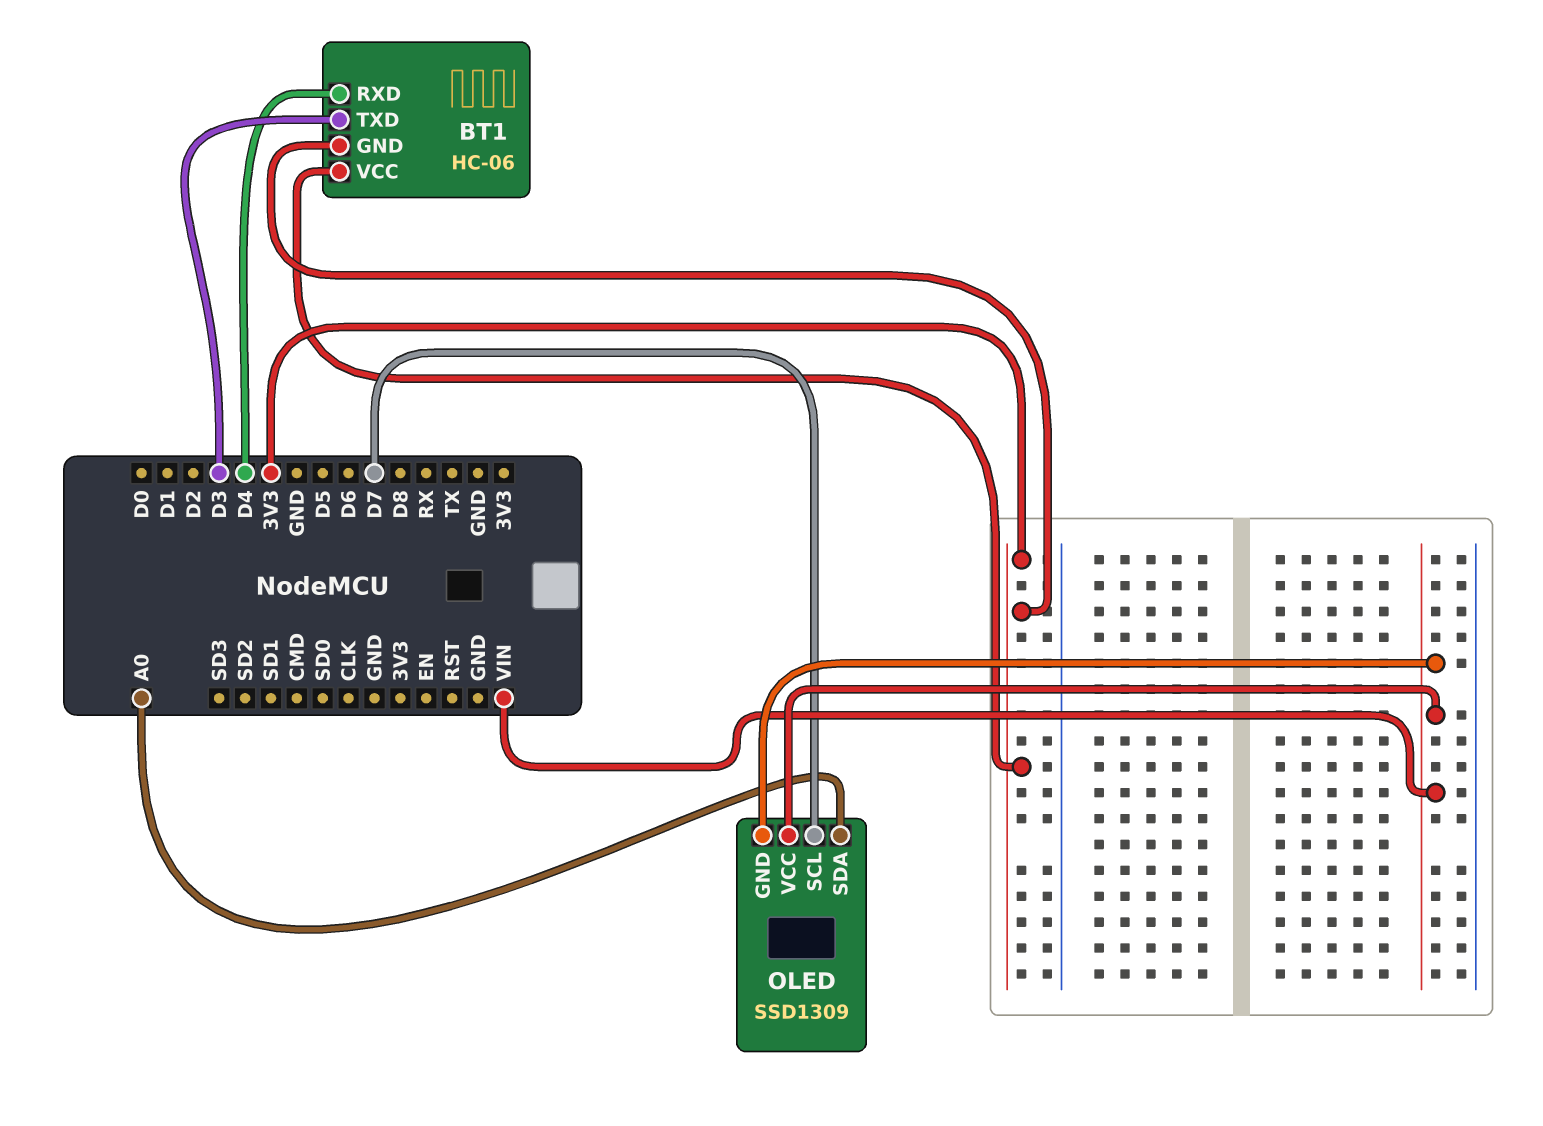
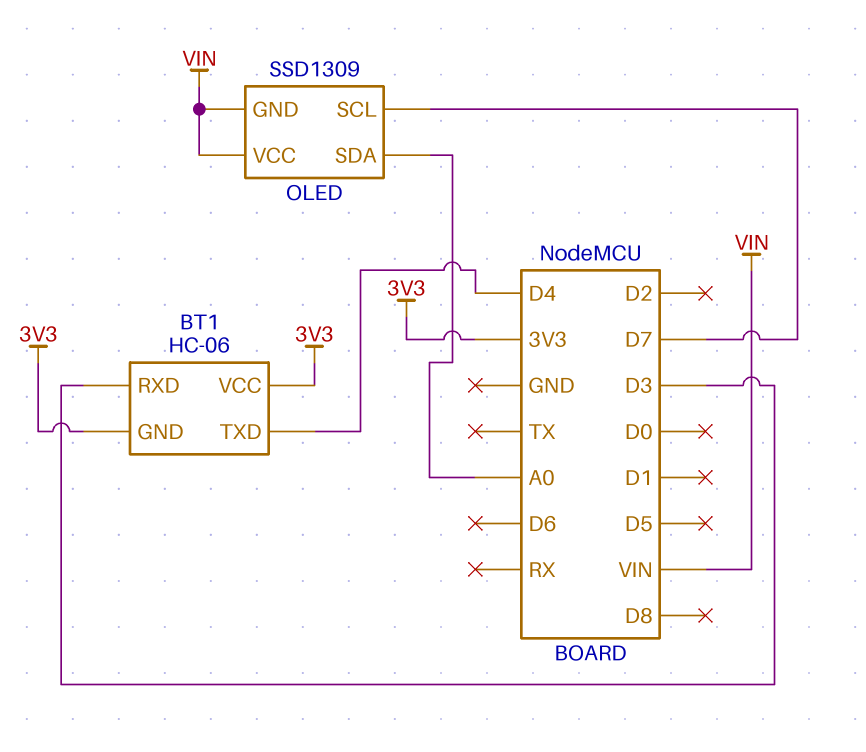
BT1 pin RXD: D4 -> D3
BT1 pin TXD: D3 -> D4

